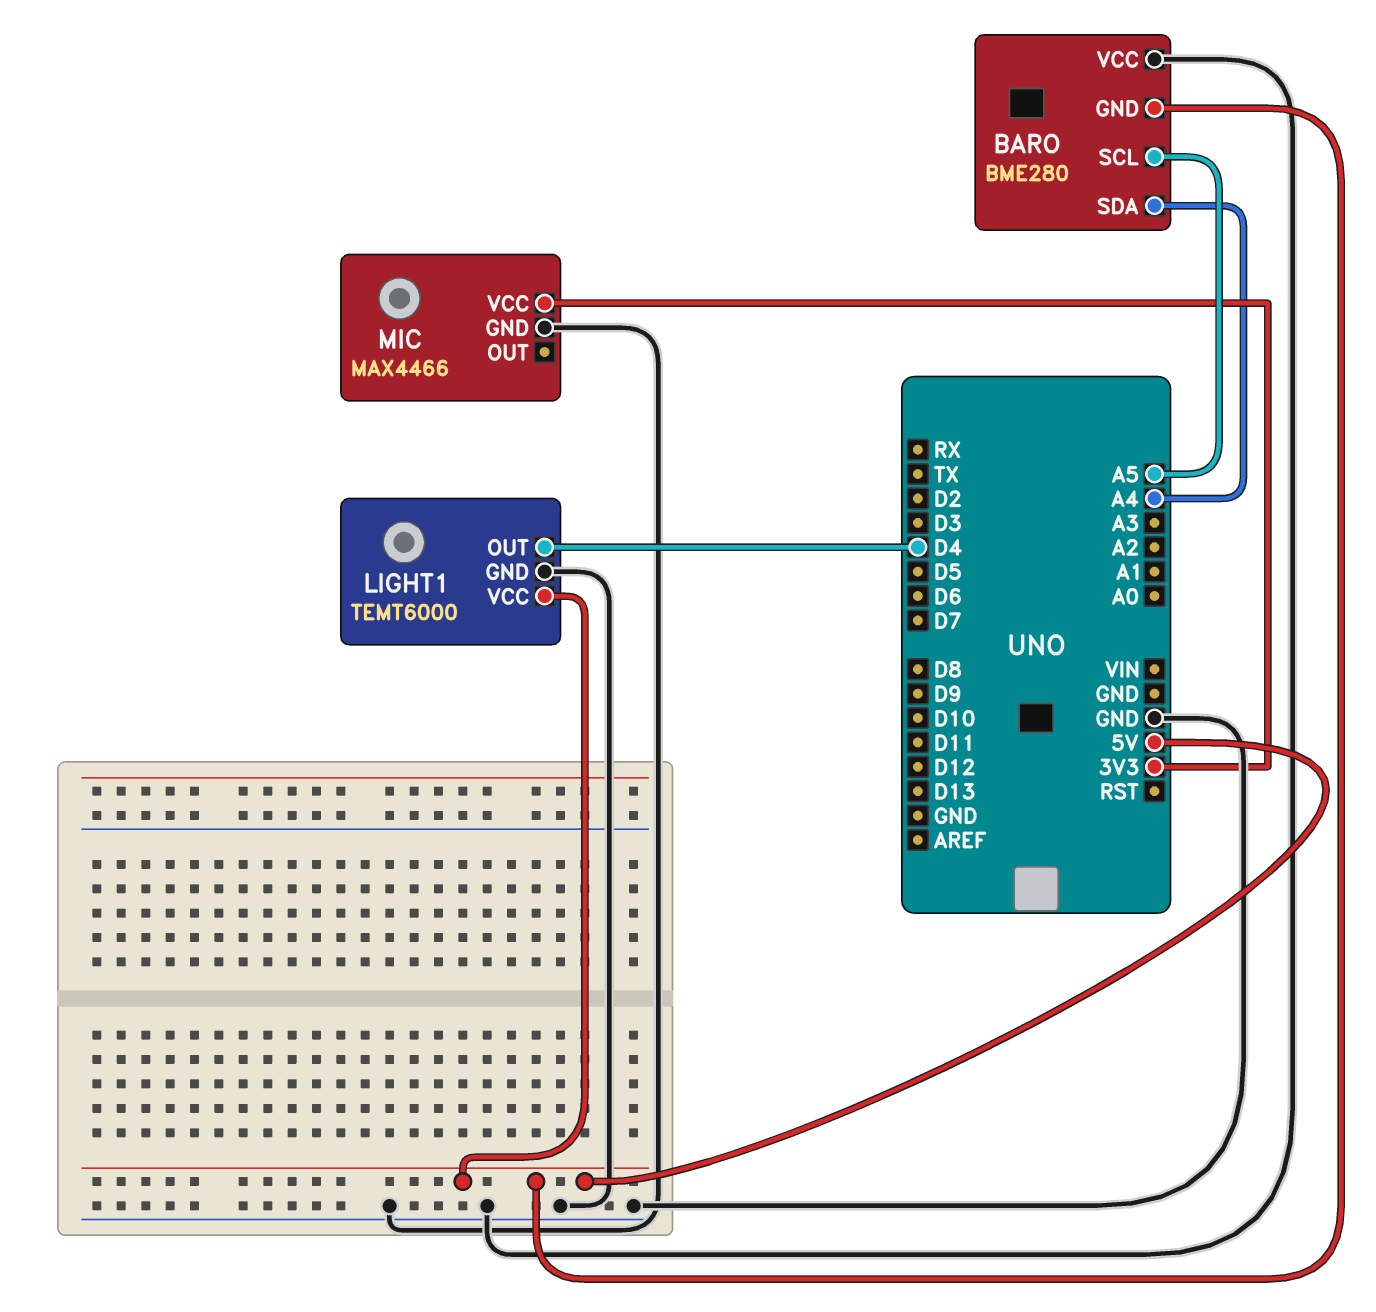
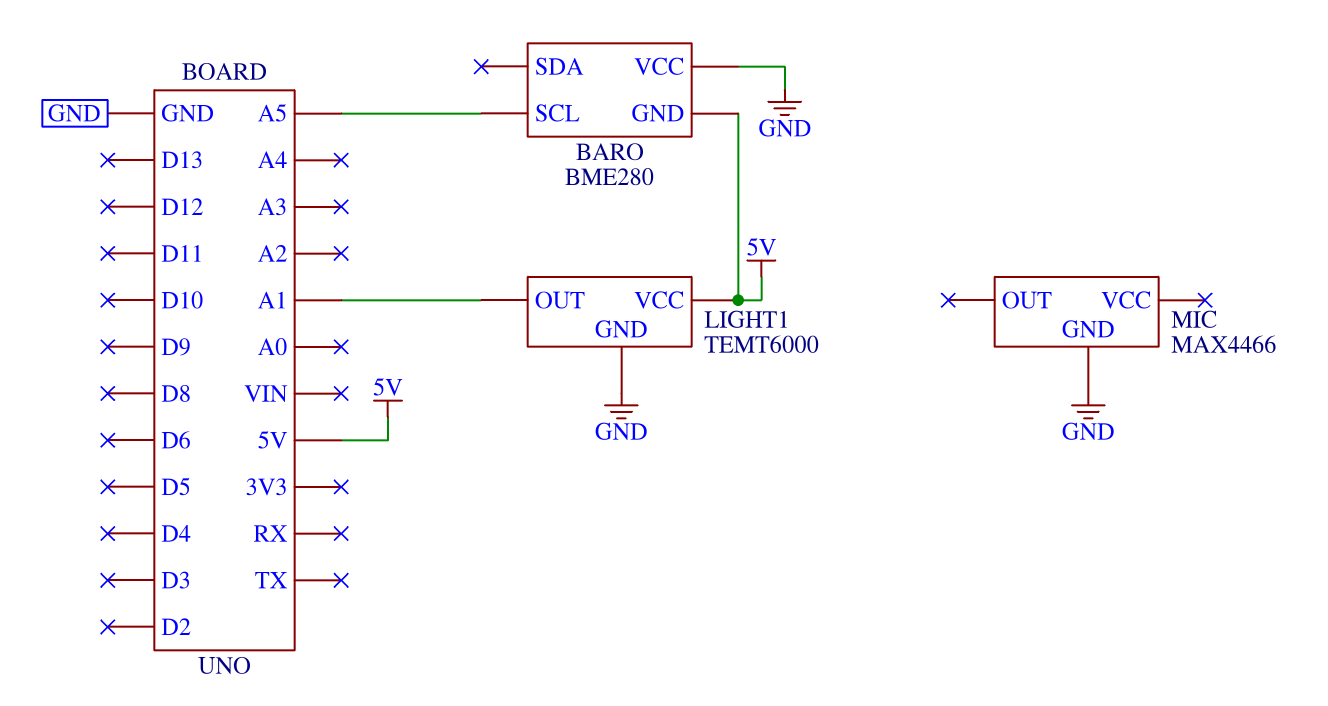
BARO pin SDA: A4 -> none
LIGHT1 pin OUT: D4 -> A1
MIC pin VCC: 3V3 -> none

